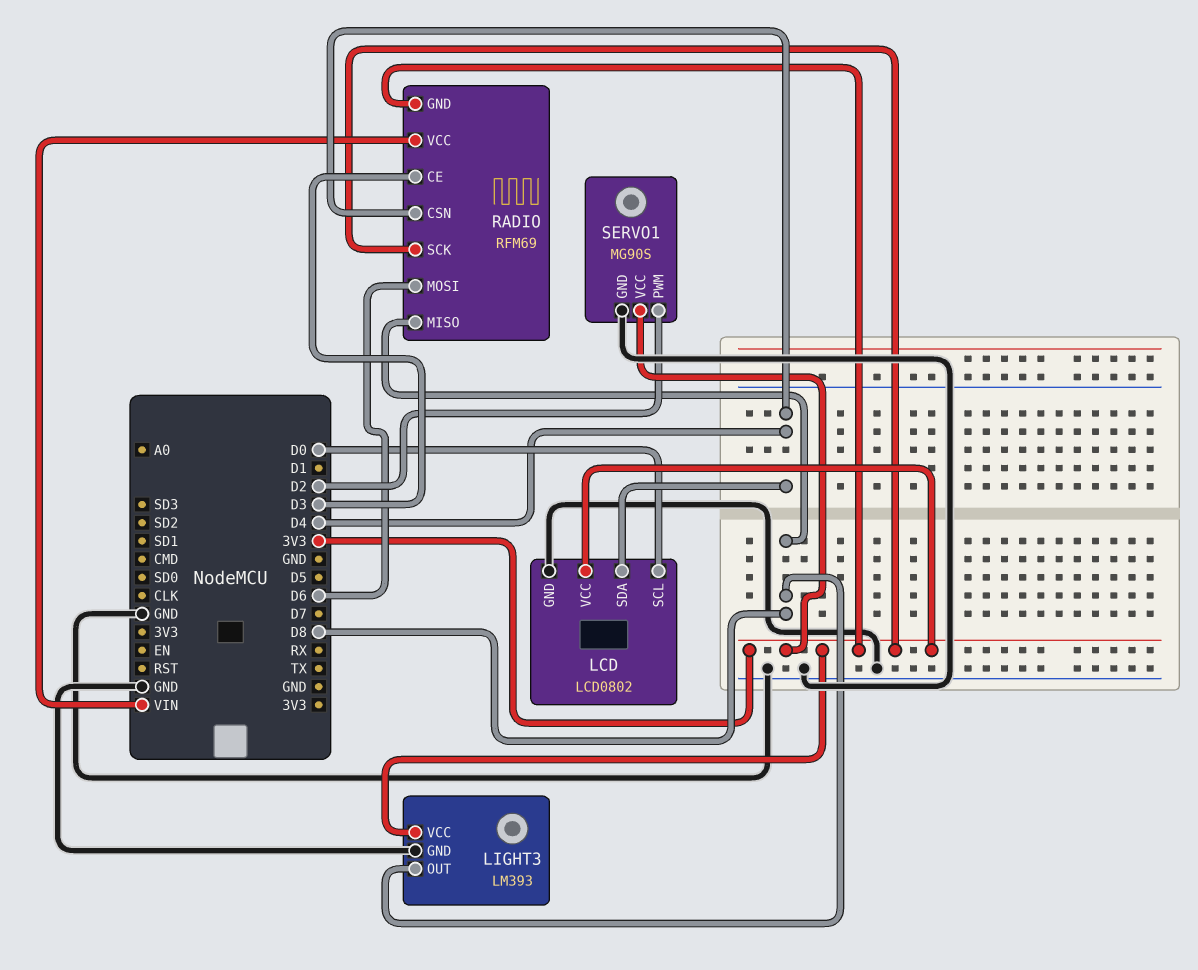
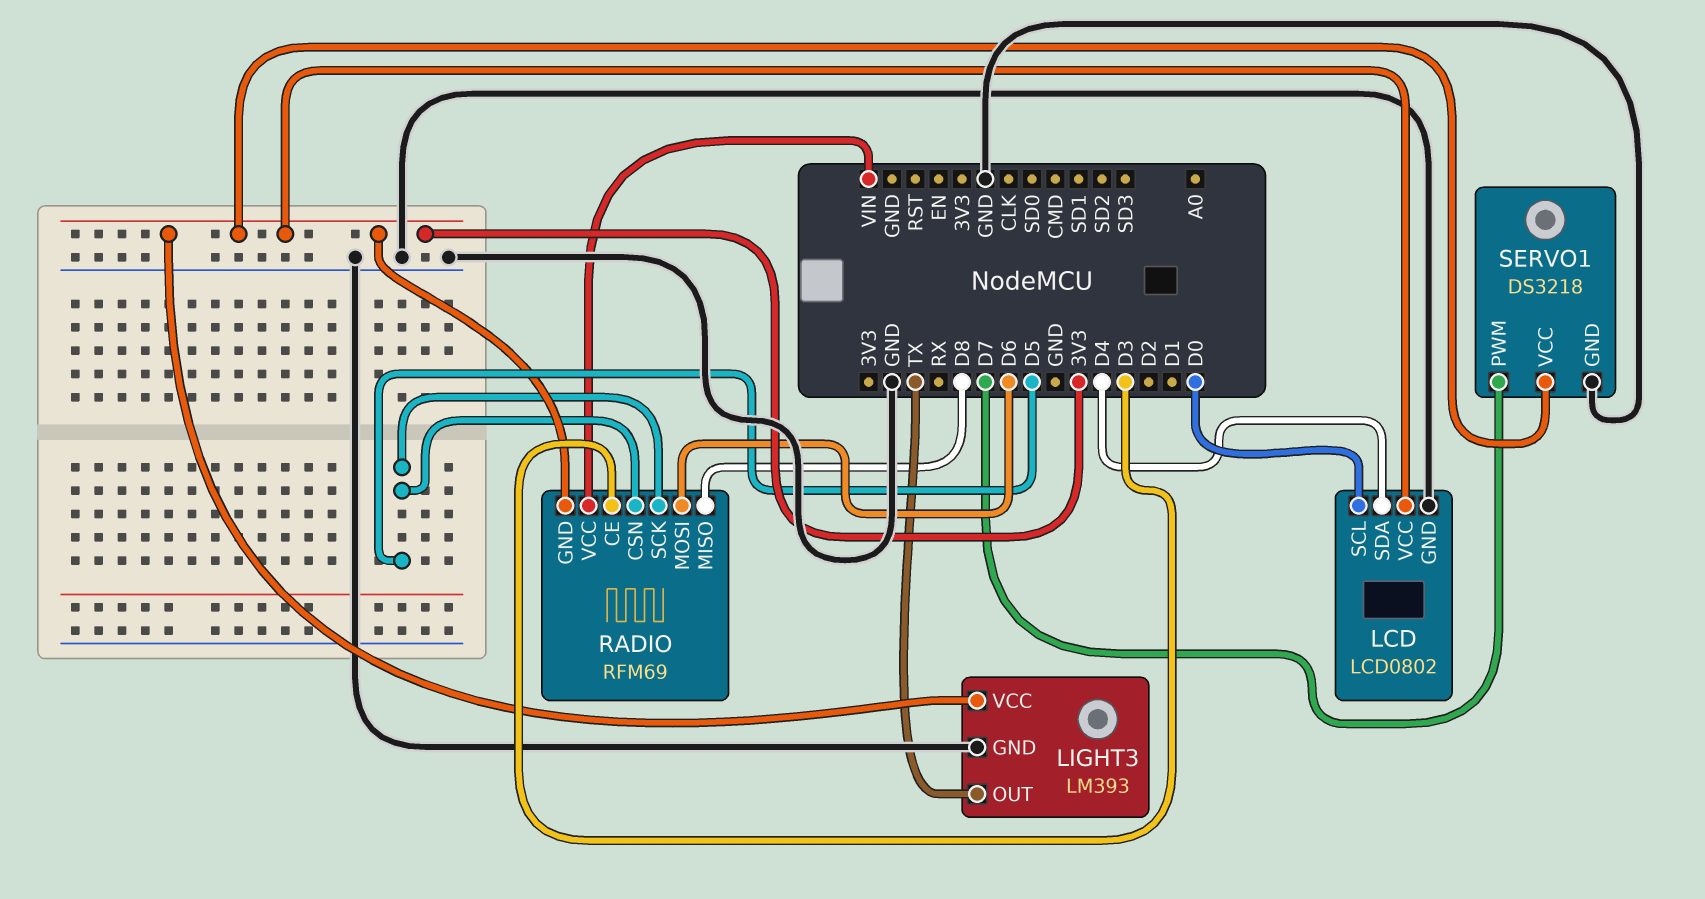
LIGHT3 pin OUT: D8 -> TX
RADIO pin CSN: D4 -> D5
RADIO pin SCK: 3V3 -> D5
SERVO1: MG90S -> DS3218
SERVO1 pin PWM: D2 -> D7

